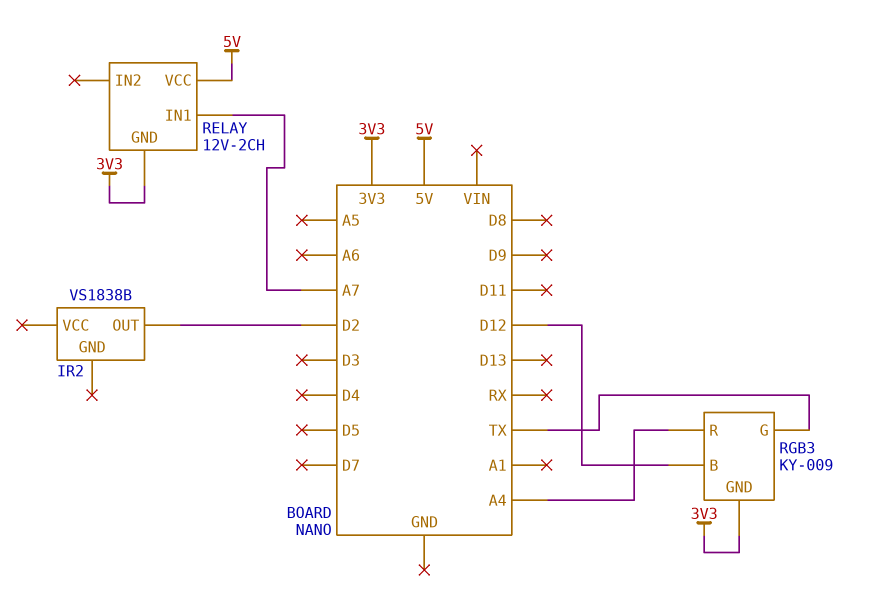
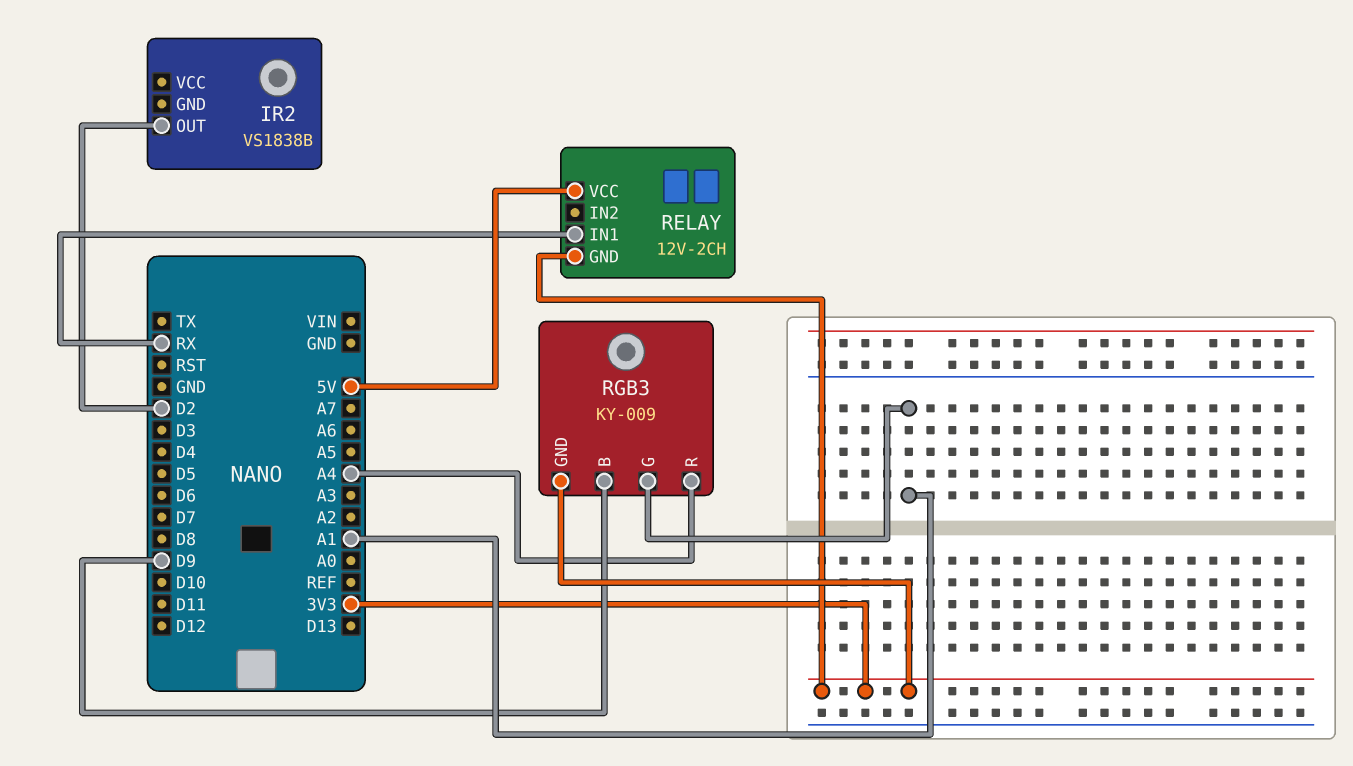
RELAY pin IN1: A7 -> RX
RGB3 pin B: D12 -> D9
RGB3 pin G: TX -> A1

